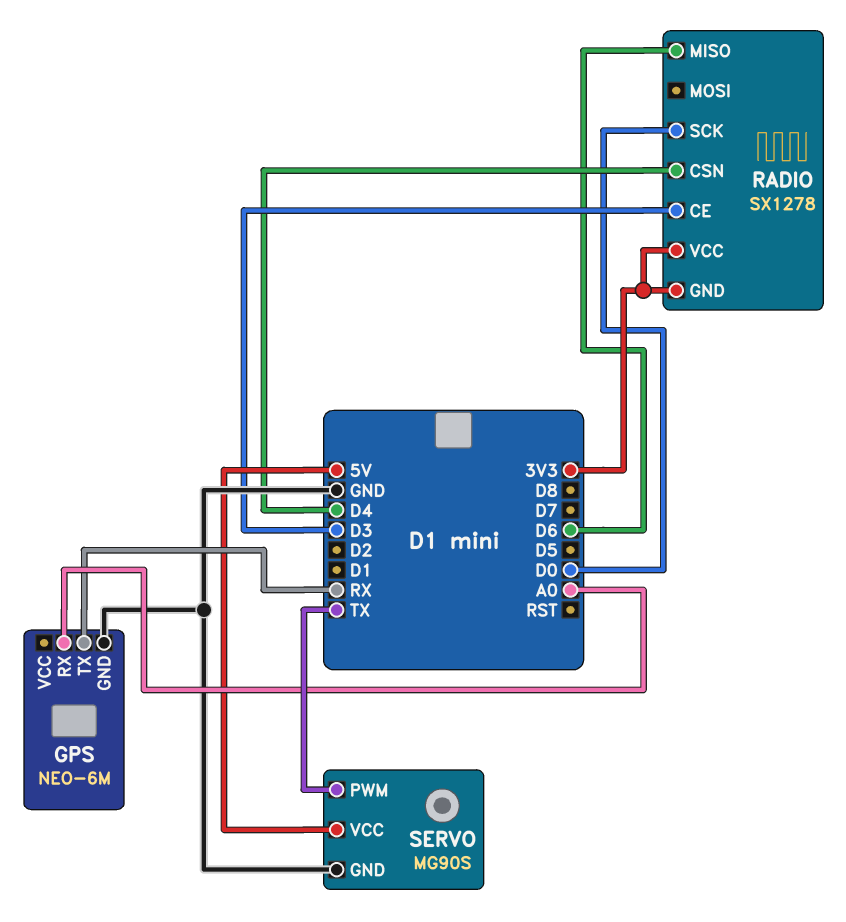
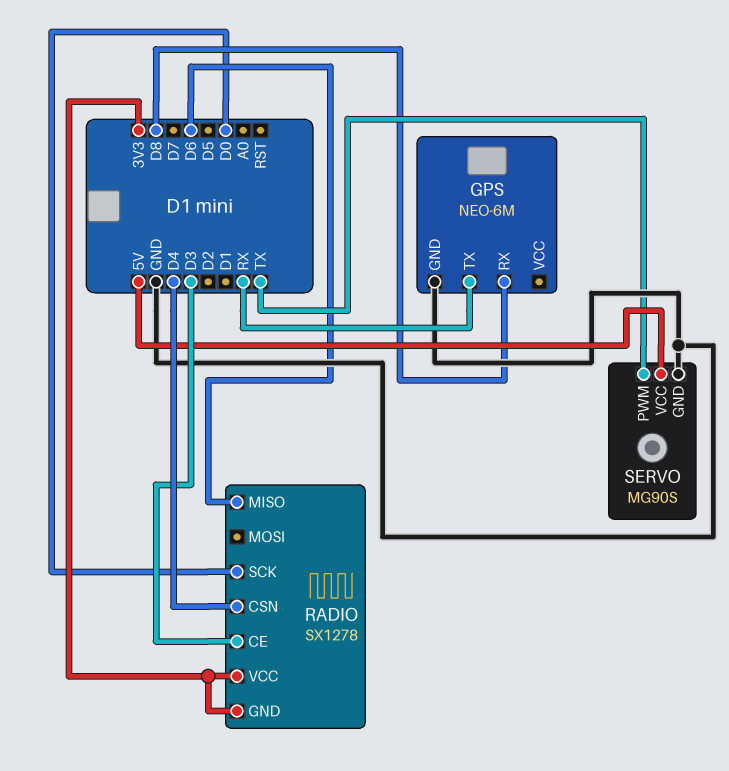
GPS pin RX: A0 -> D8

